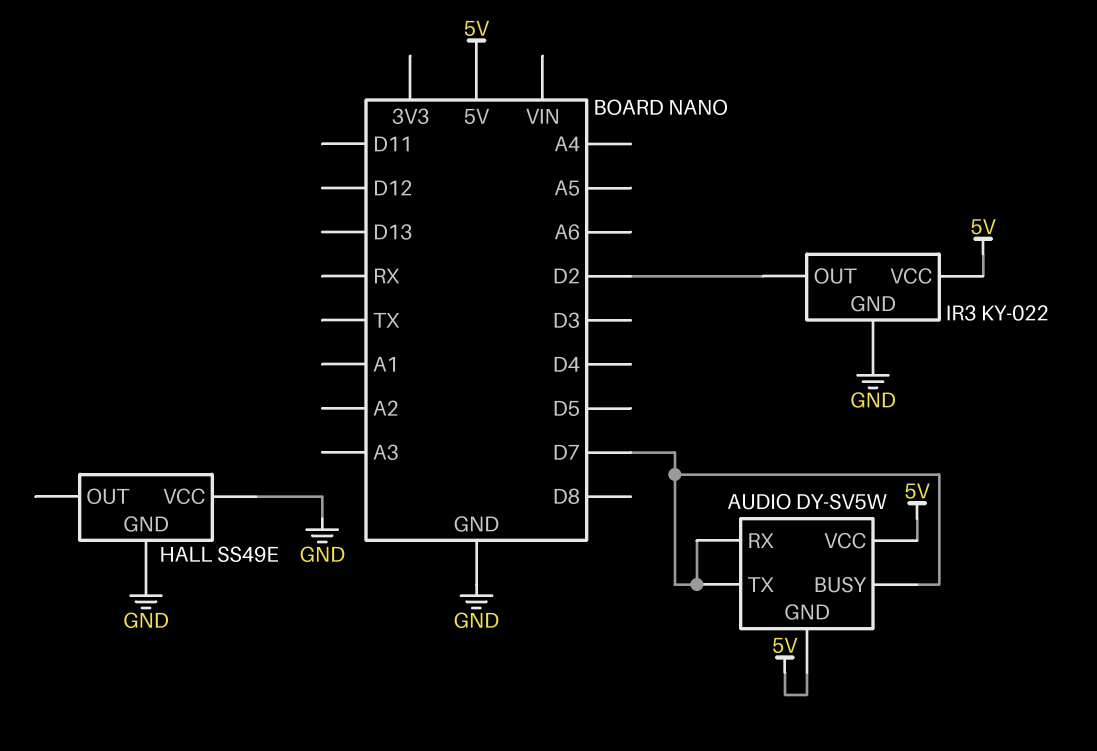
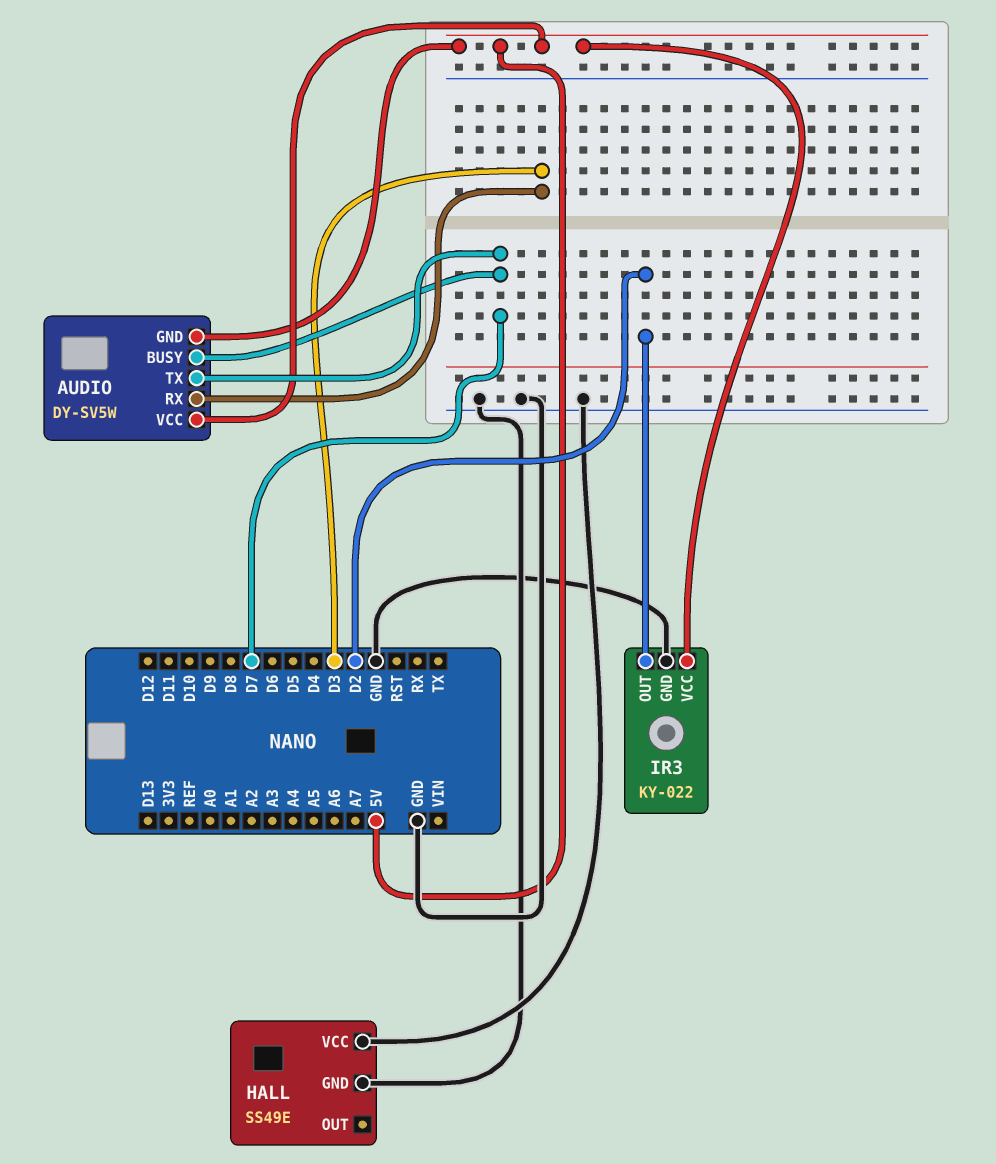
AUDIO pin RX: D7 -> D3

